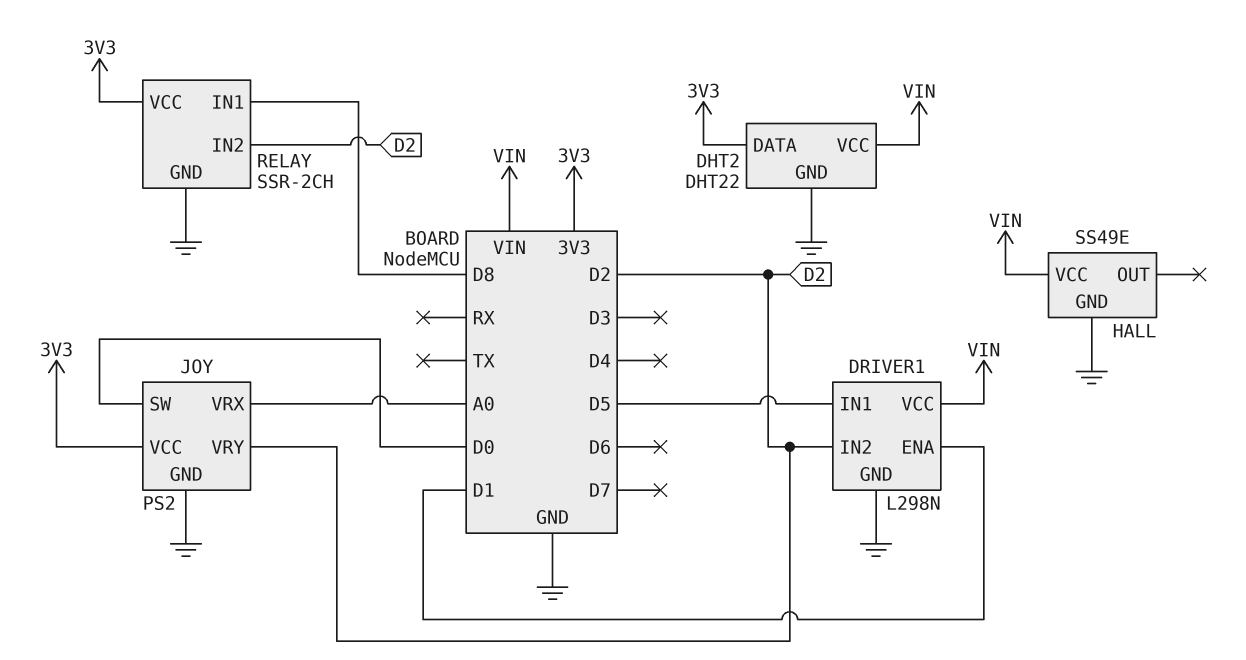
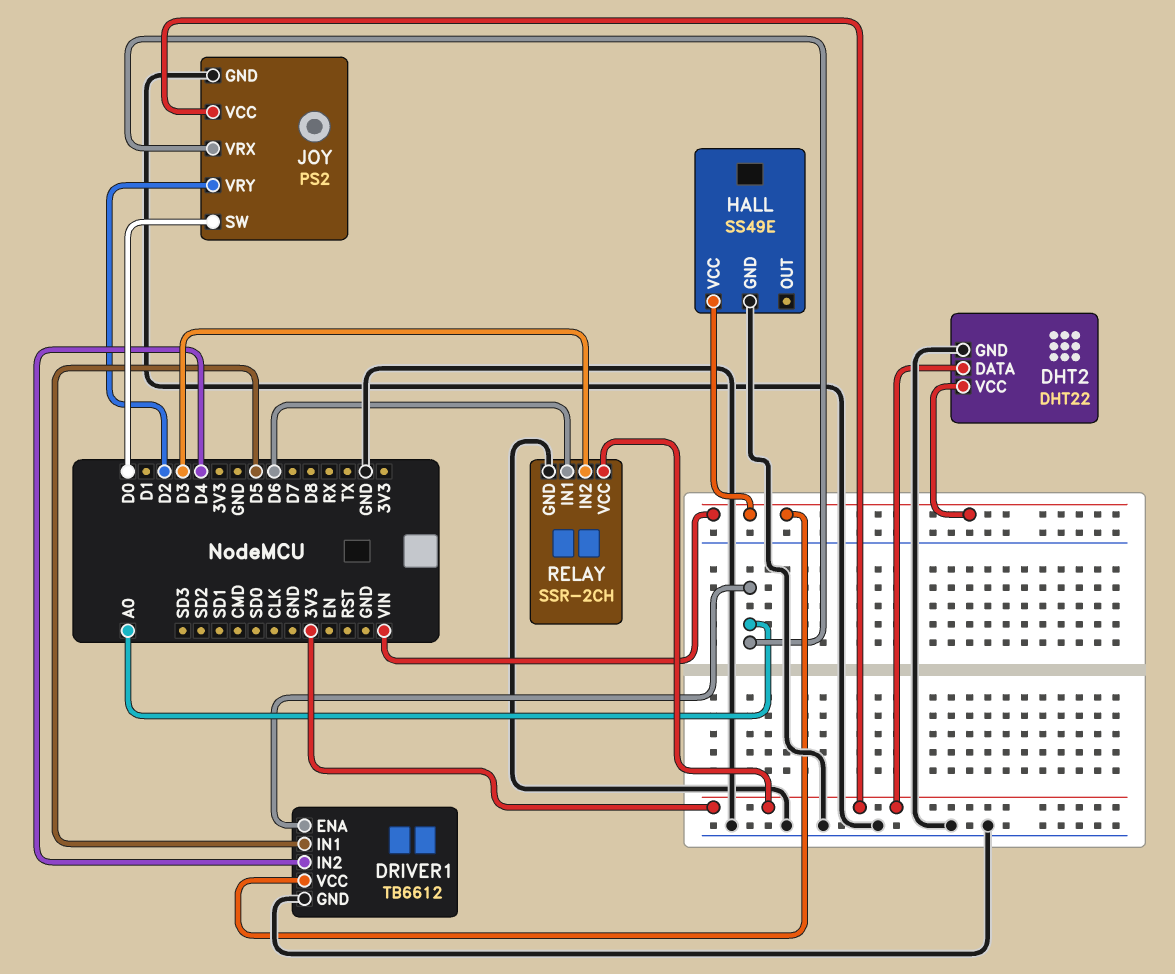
DRIVER1: L298N -> TB6612
DRIVER1 pin ENA: D1 -> A0
DRIVER1 pin IN2: D2 -> D4
RELAY pin IN1: D8 -> D6
RELAY pin IN2: D2 -> D3

